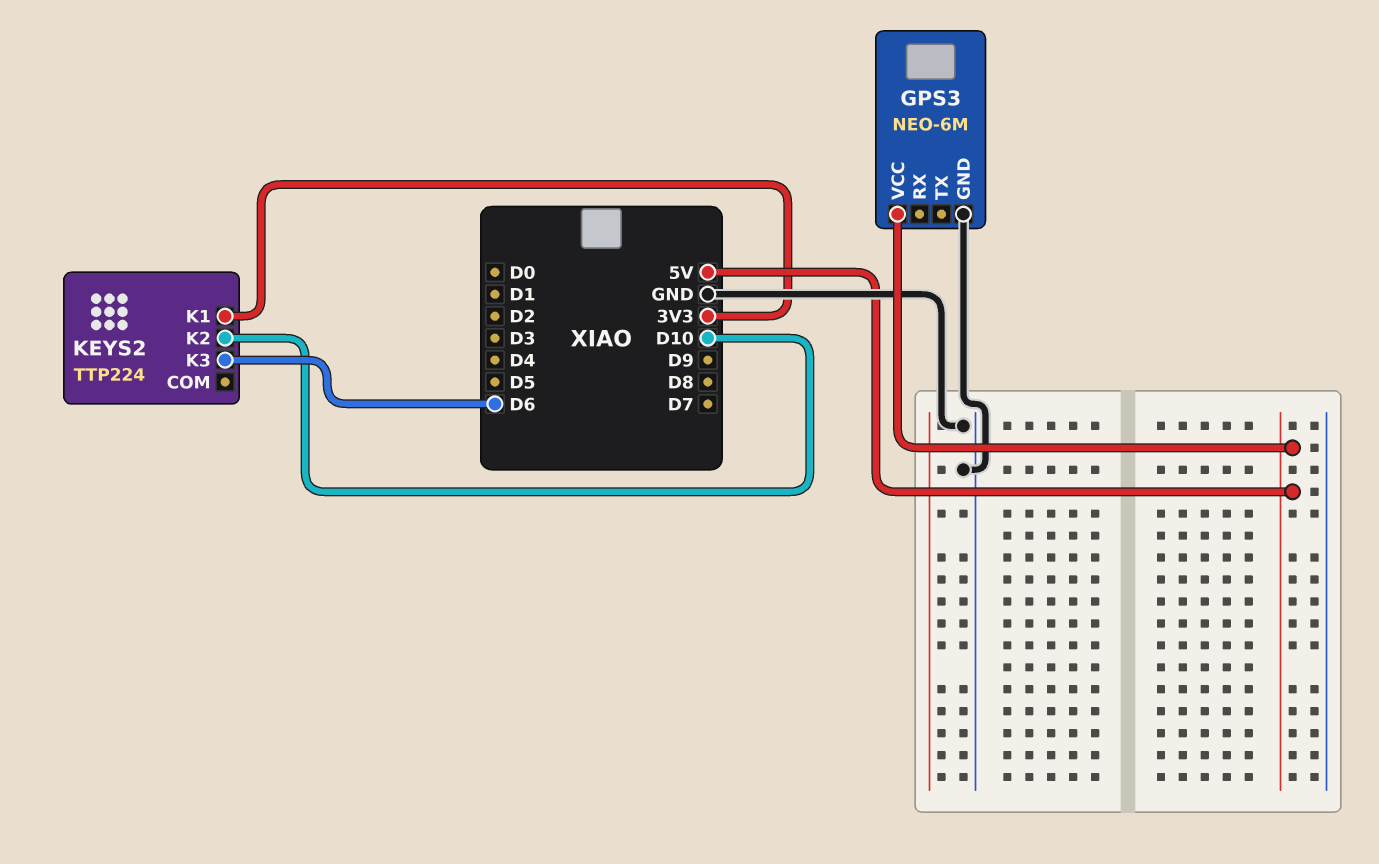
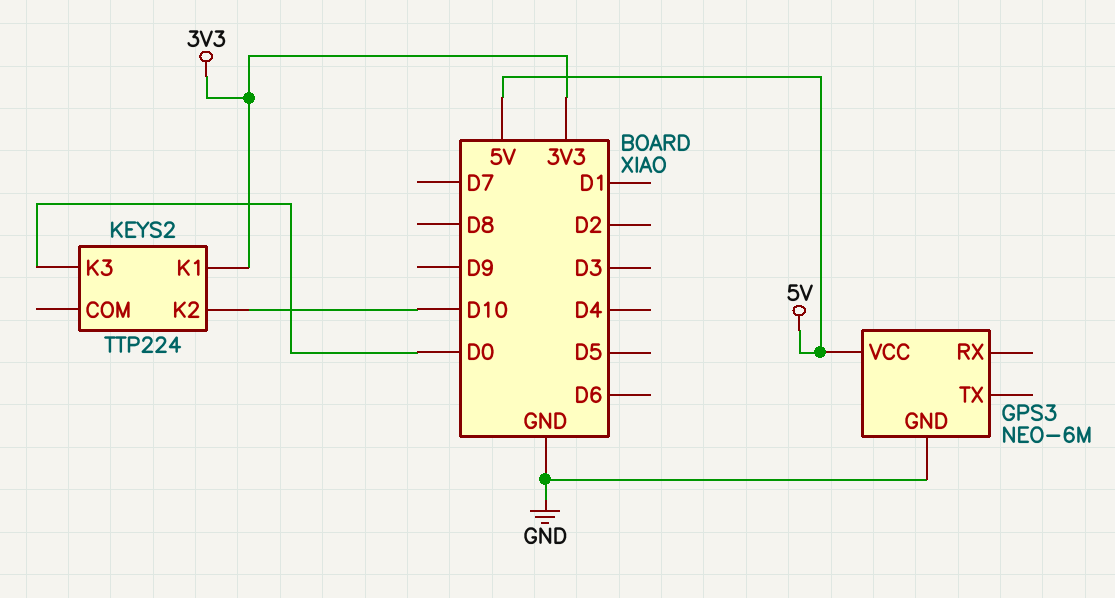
KEYS2 pin K3: D6 -> D0

